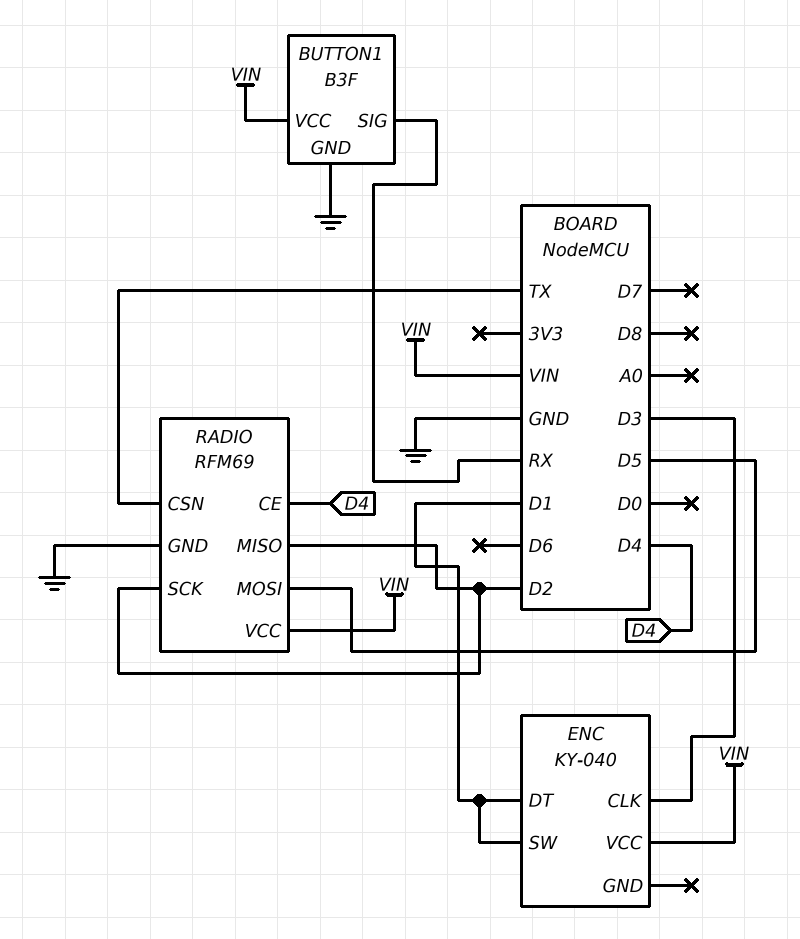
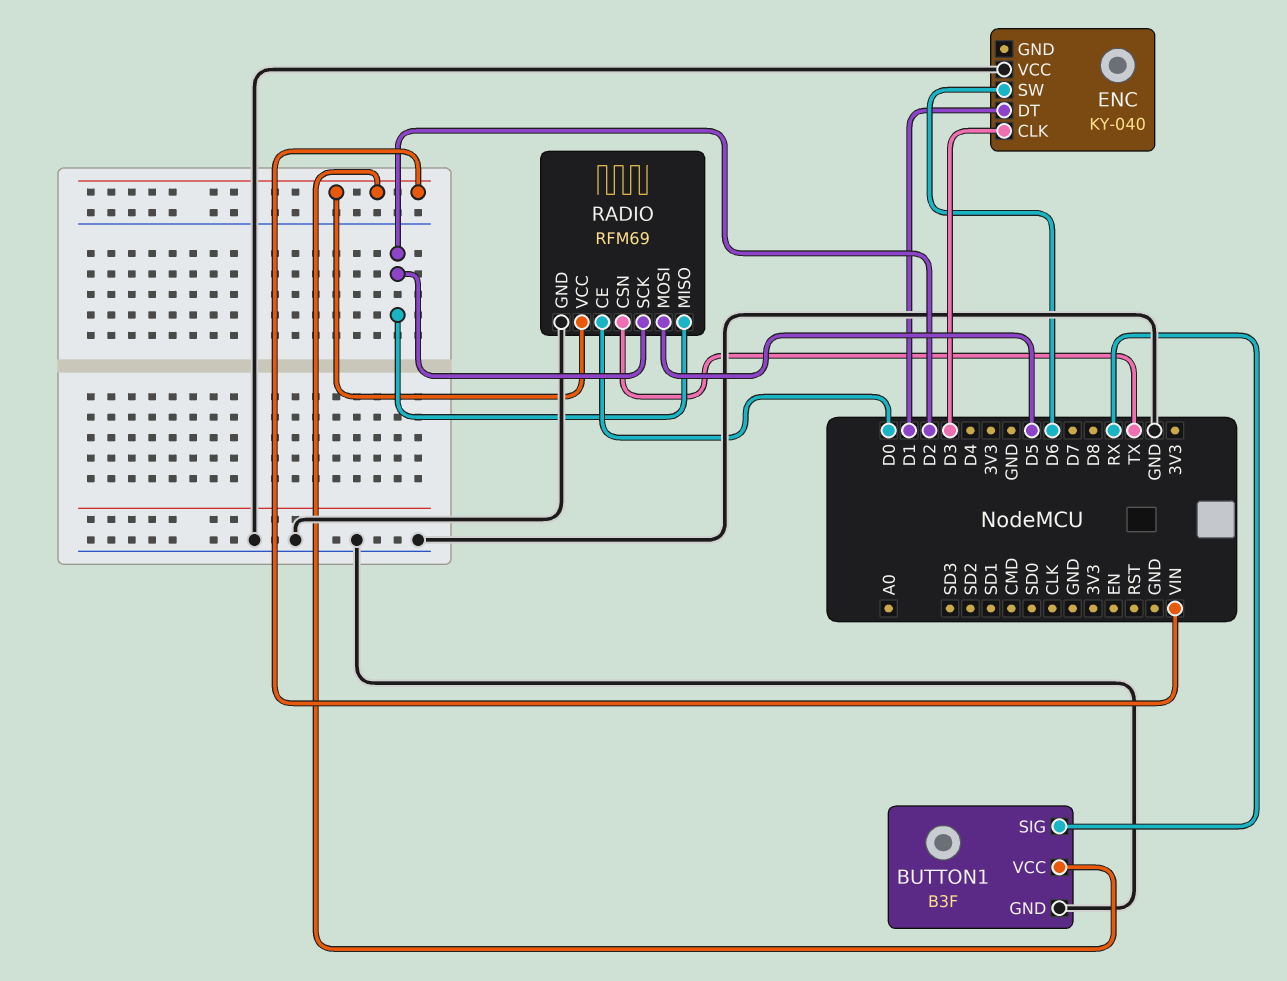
ENC pin SW: D1 -> D6
ENC pin VCC: VIN -> GND
RADIO pin CE: D4 -> D0

